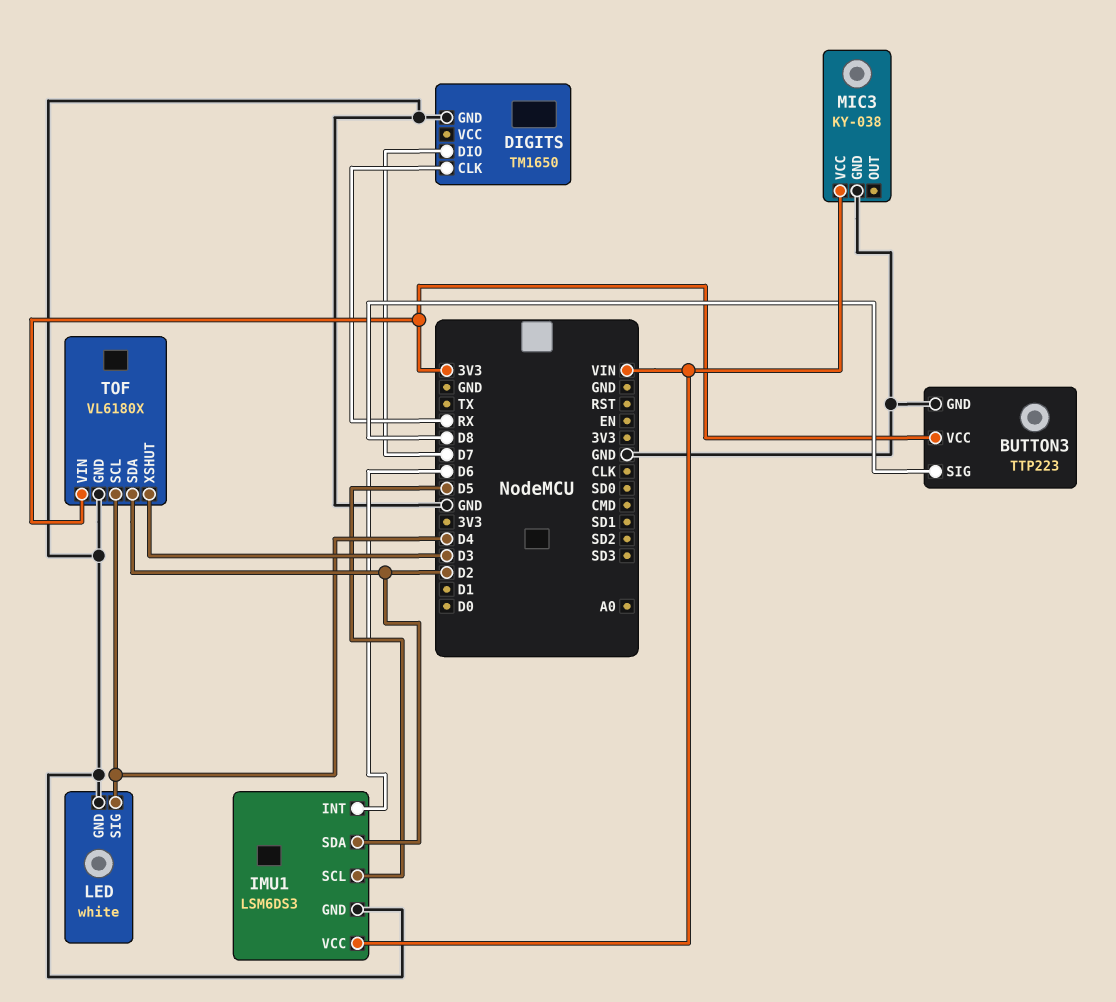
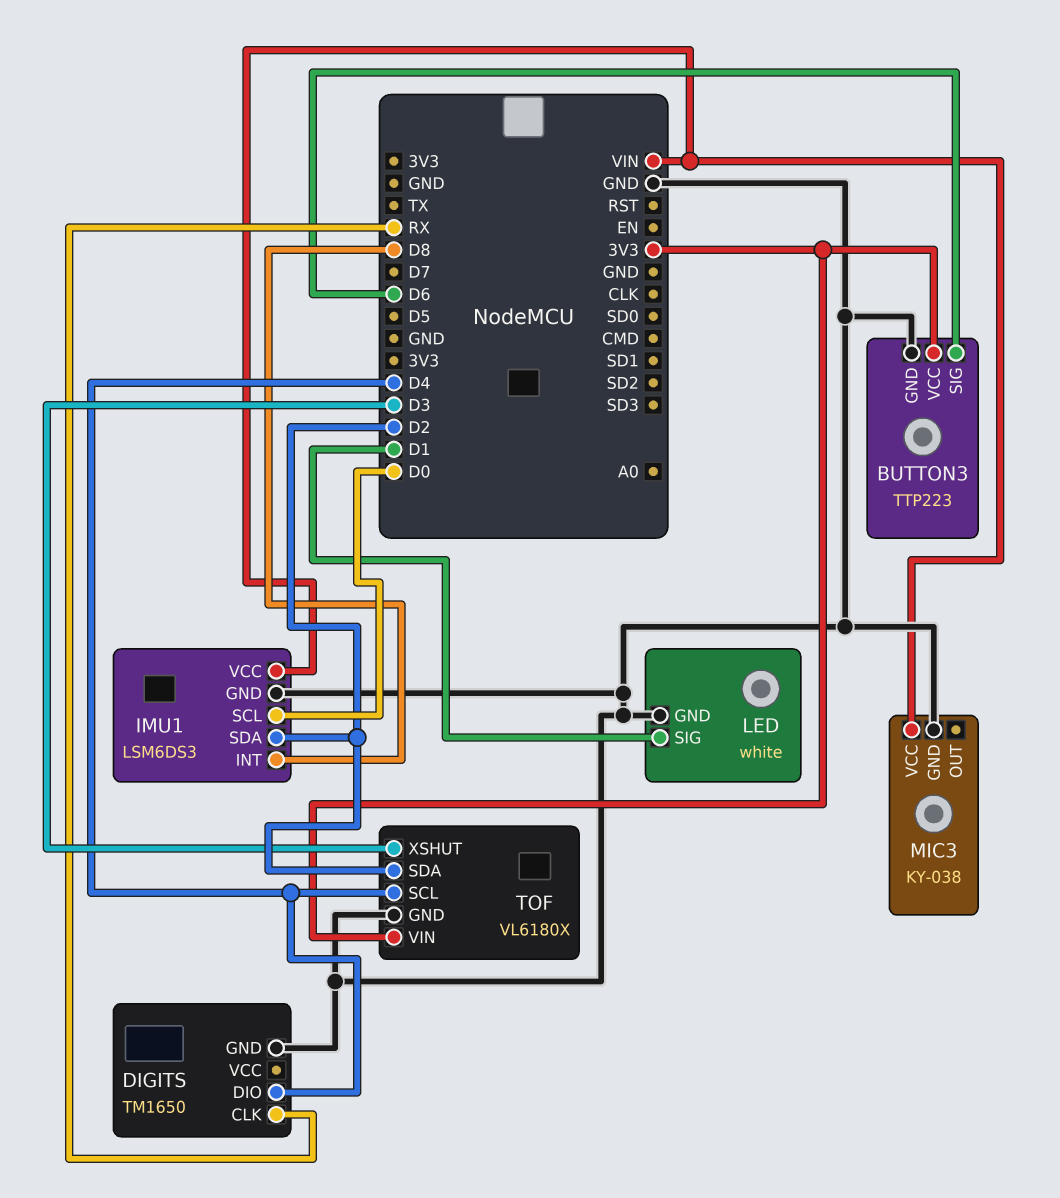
BUTTON3 pin SIG: D8 -> D6
DIGITS pin DIO: D7 -> D4
IMU1 pin INT: D6 -> D8
IMU1 pin SCL: D5 -> D0
LED pin SIG: D4 -> D1

